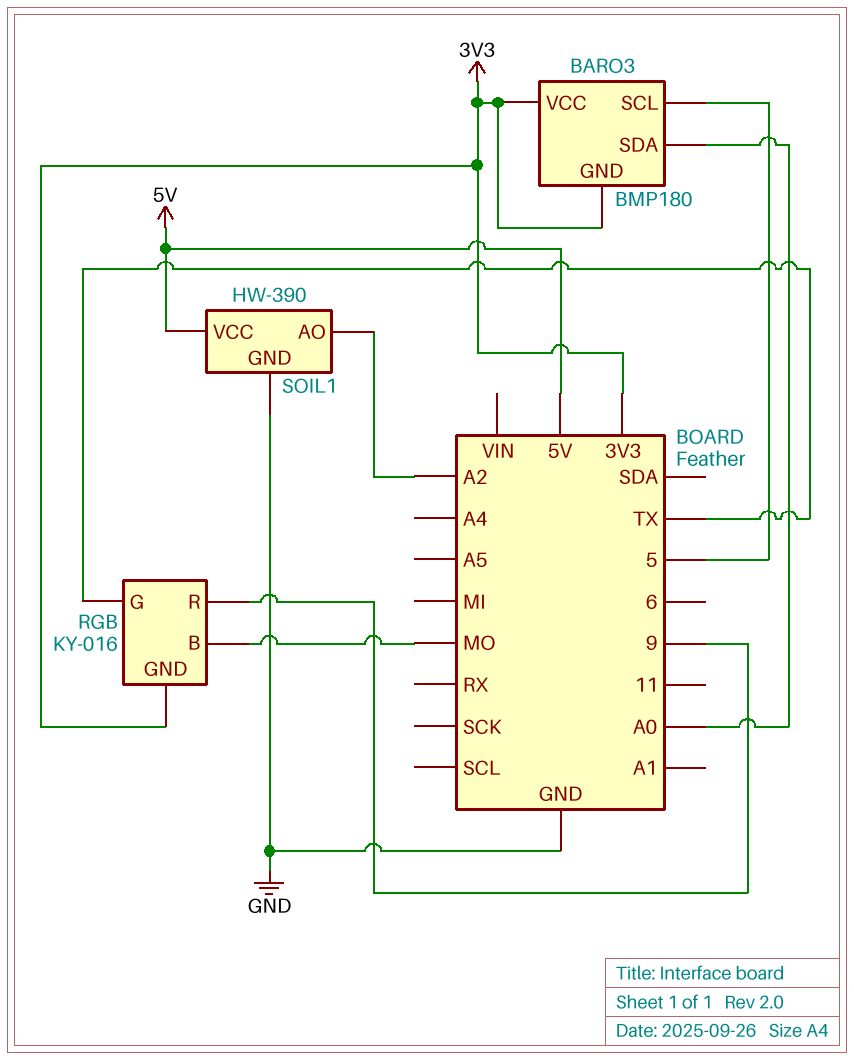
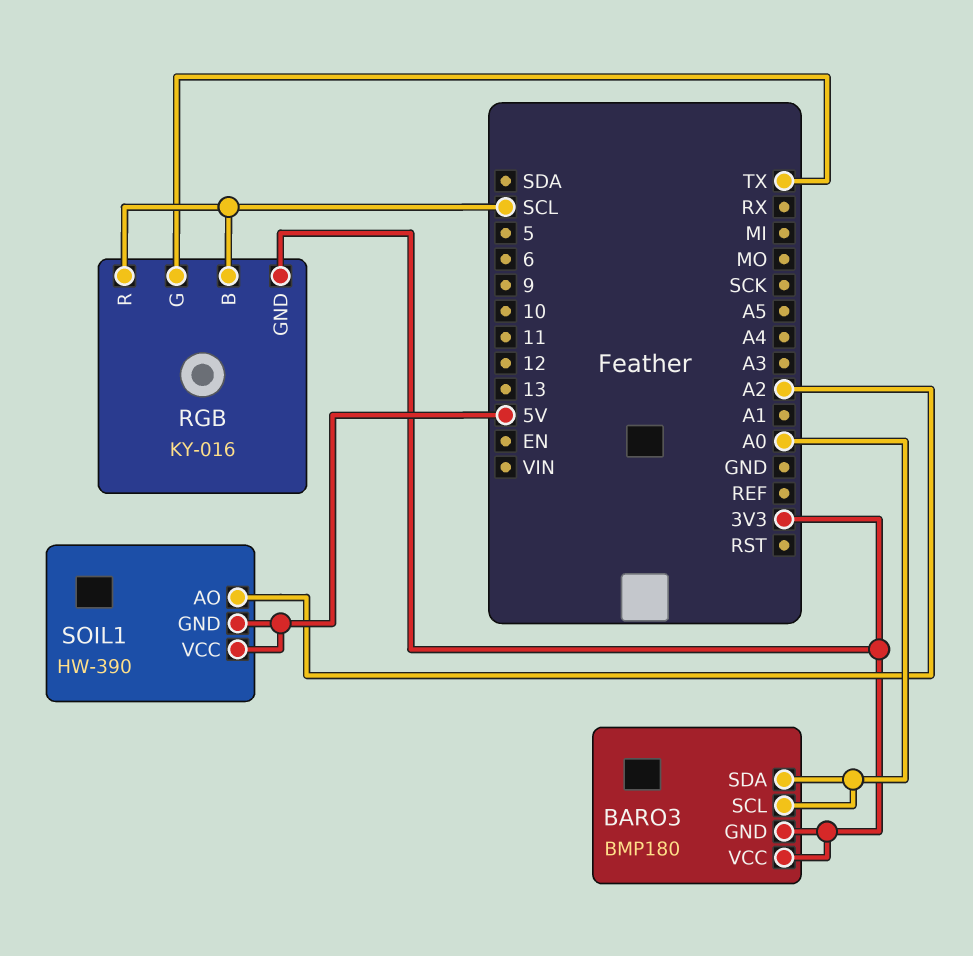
BARO3 pin SCL: 5 -> A0
RGB pin B: MO -> SCL
RGB pin R: 9 -> SCL
SOIL1 pin GND: GND -> 5V

